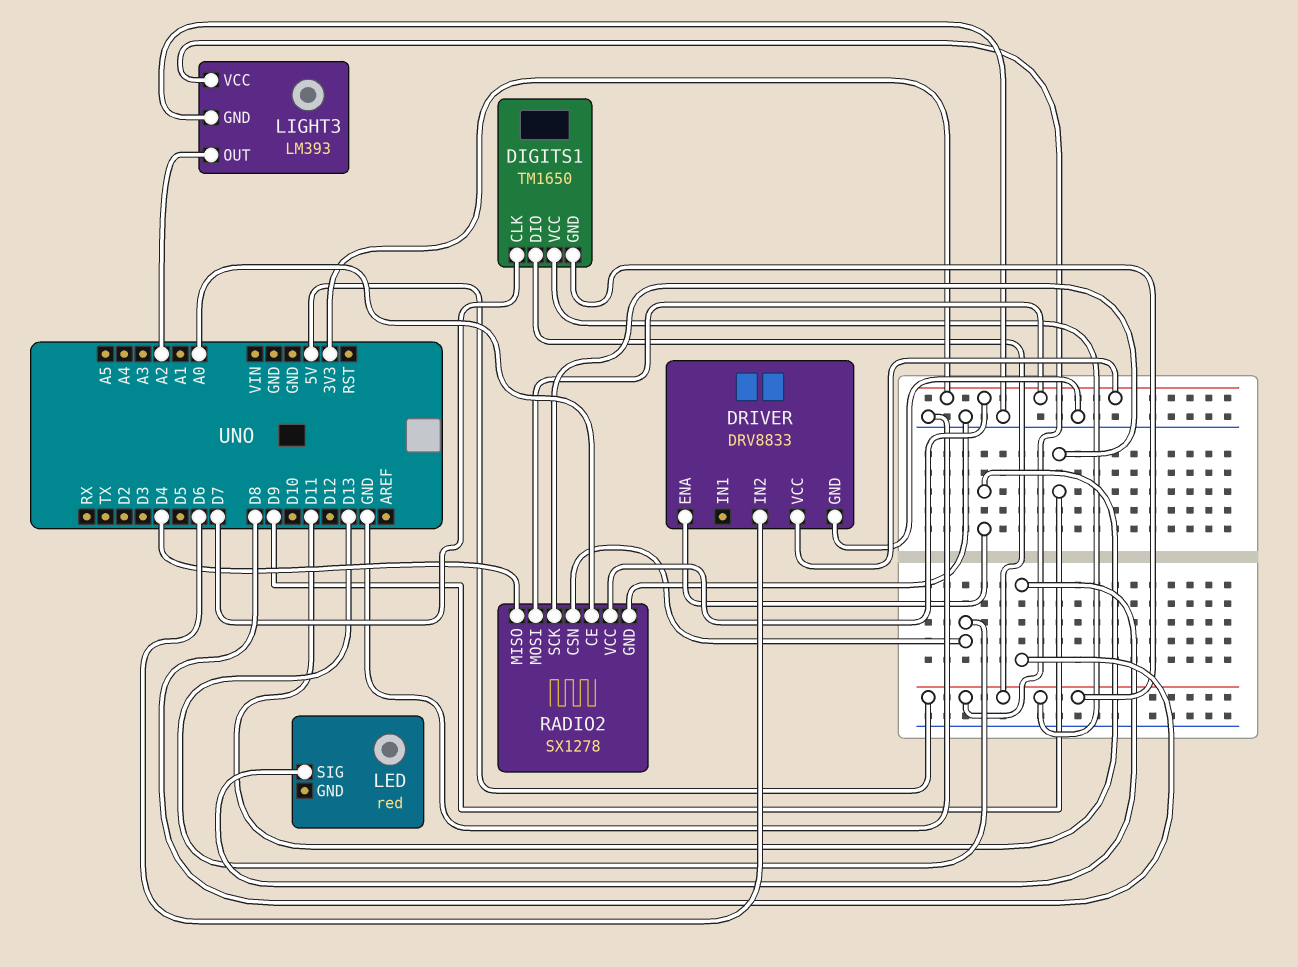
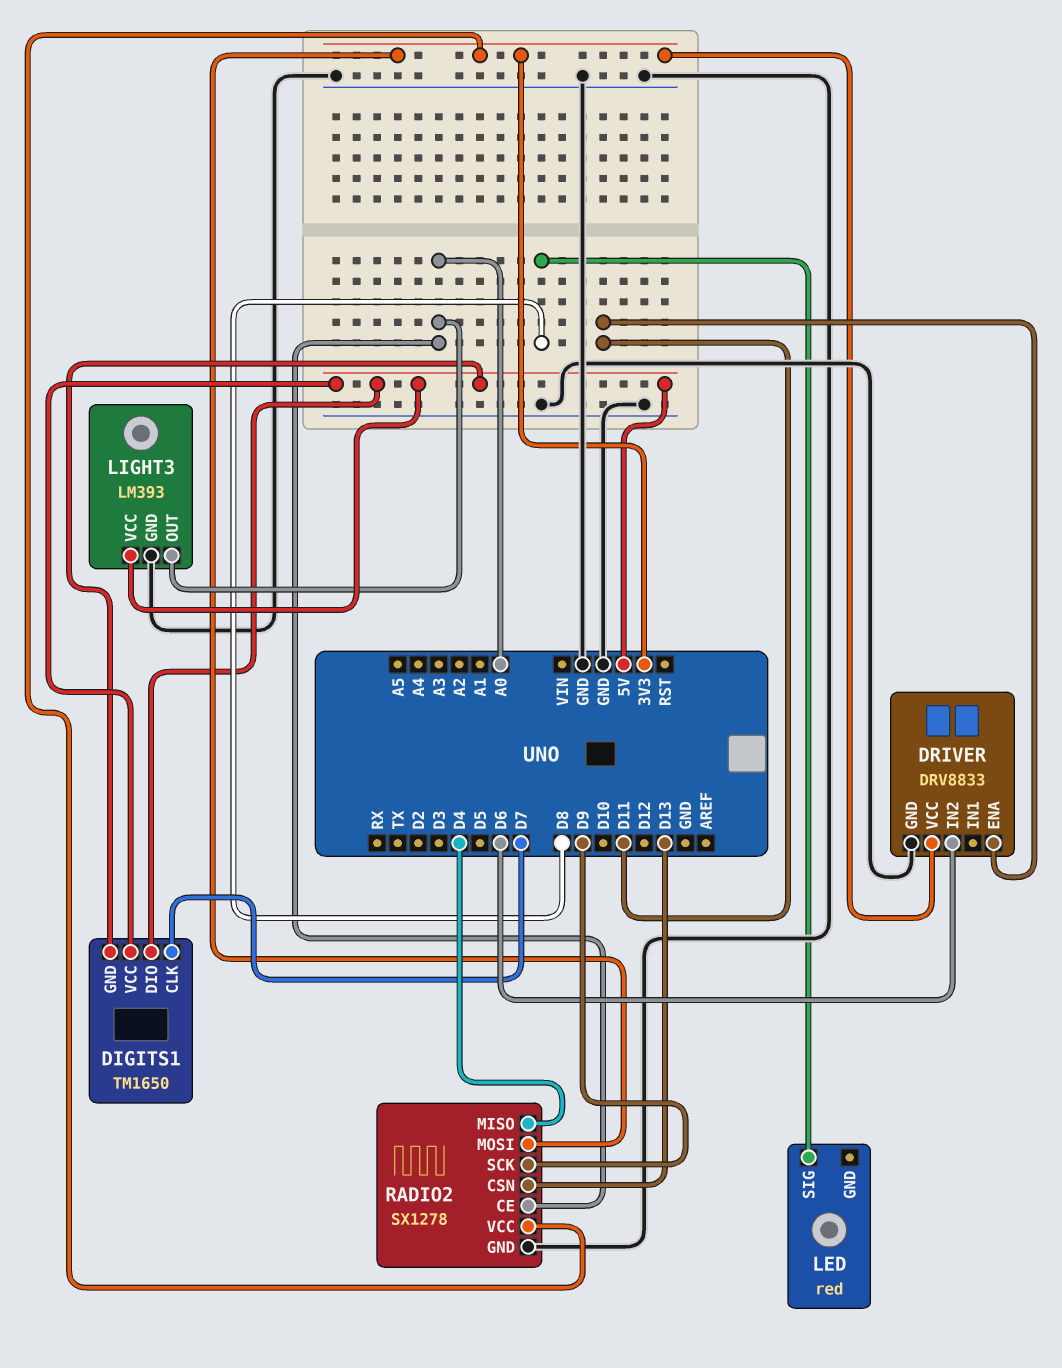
LIGHT3 pin OUT: A2 -> A0

